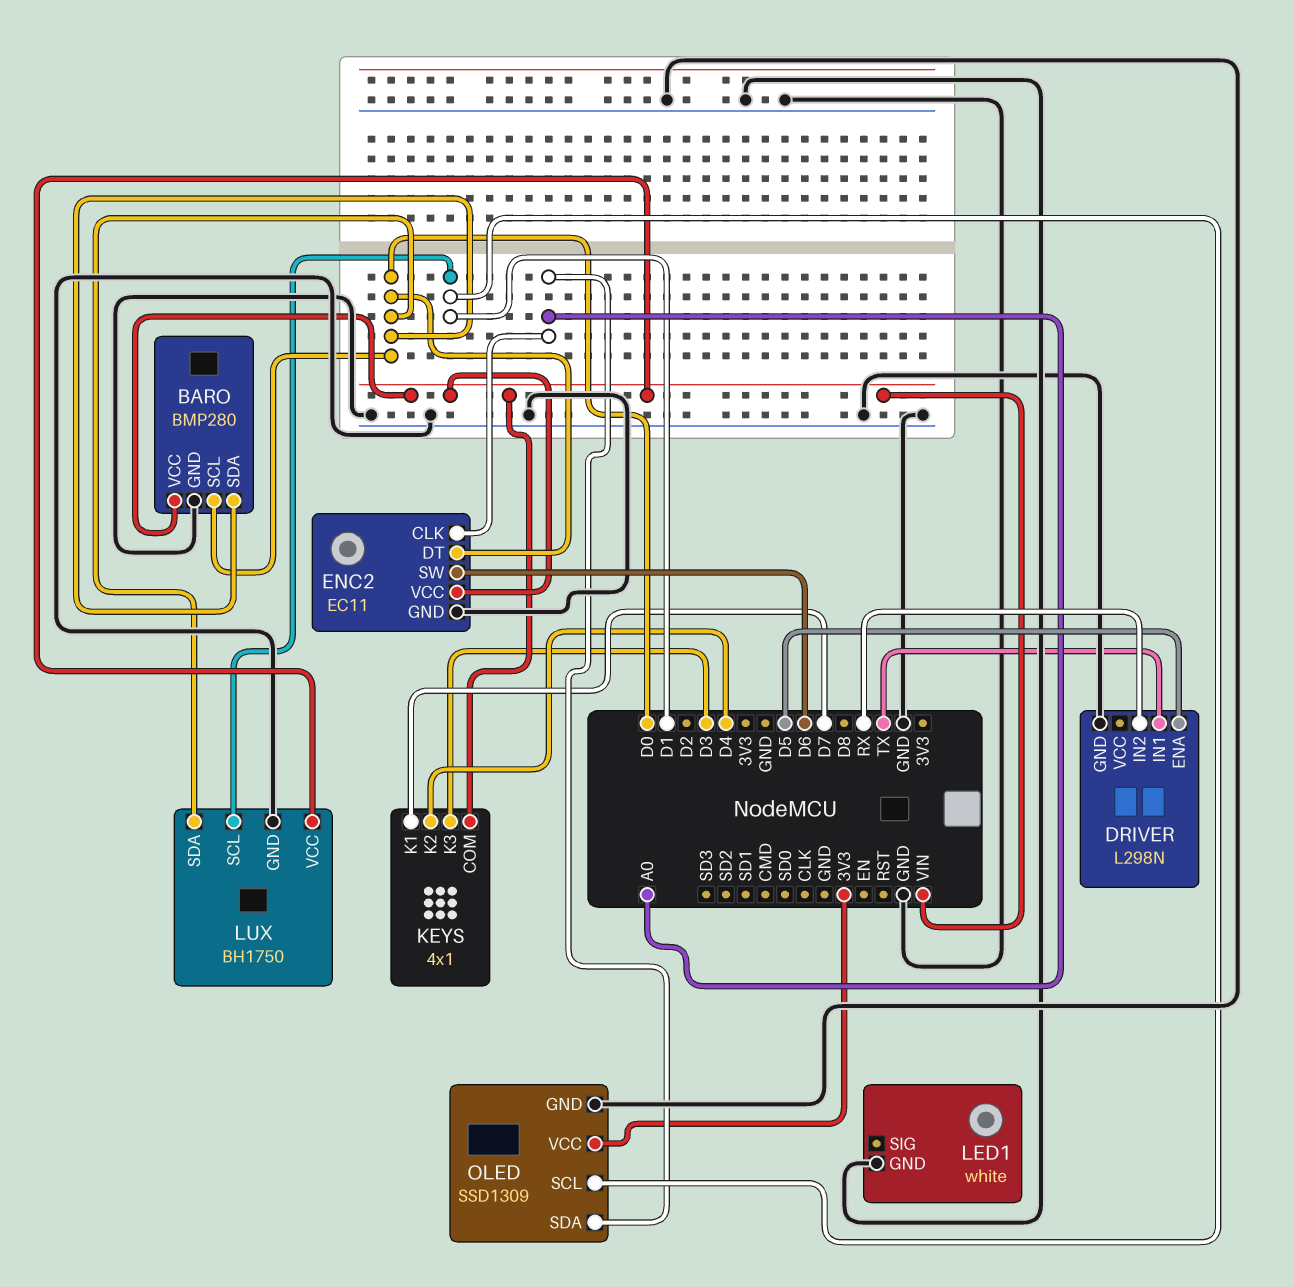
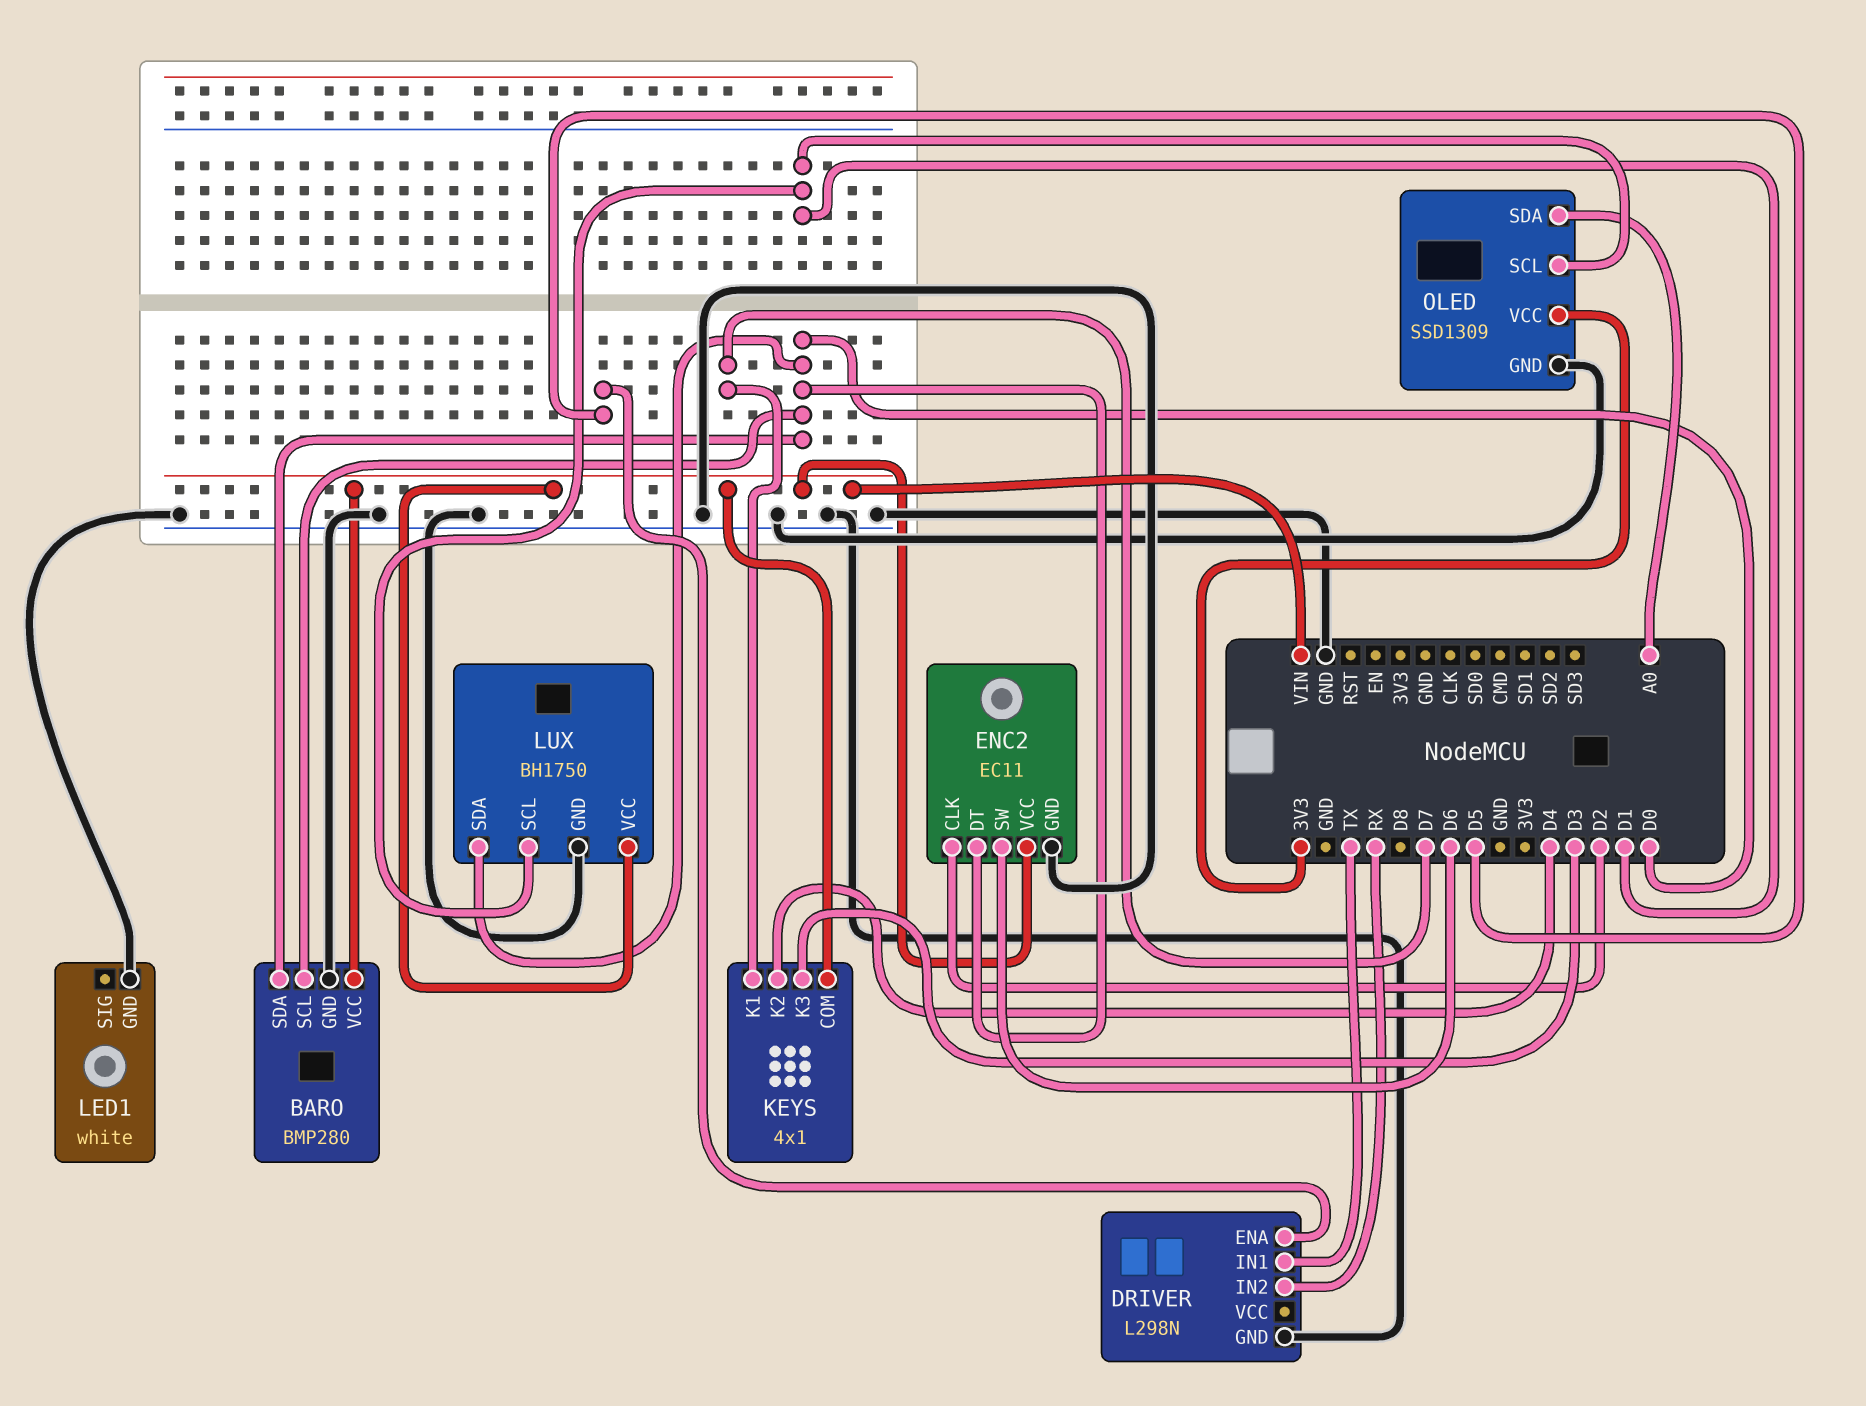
ENC2 pin CLK: A0 -> D2

